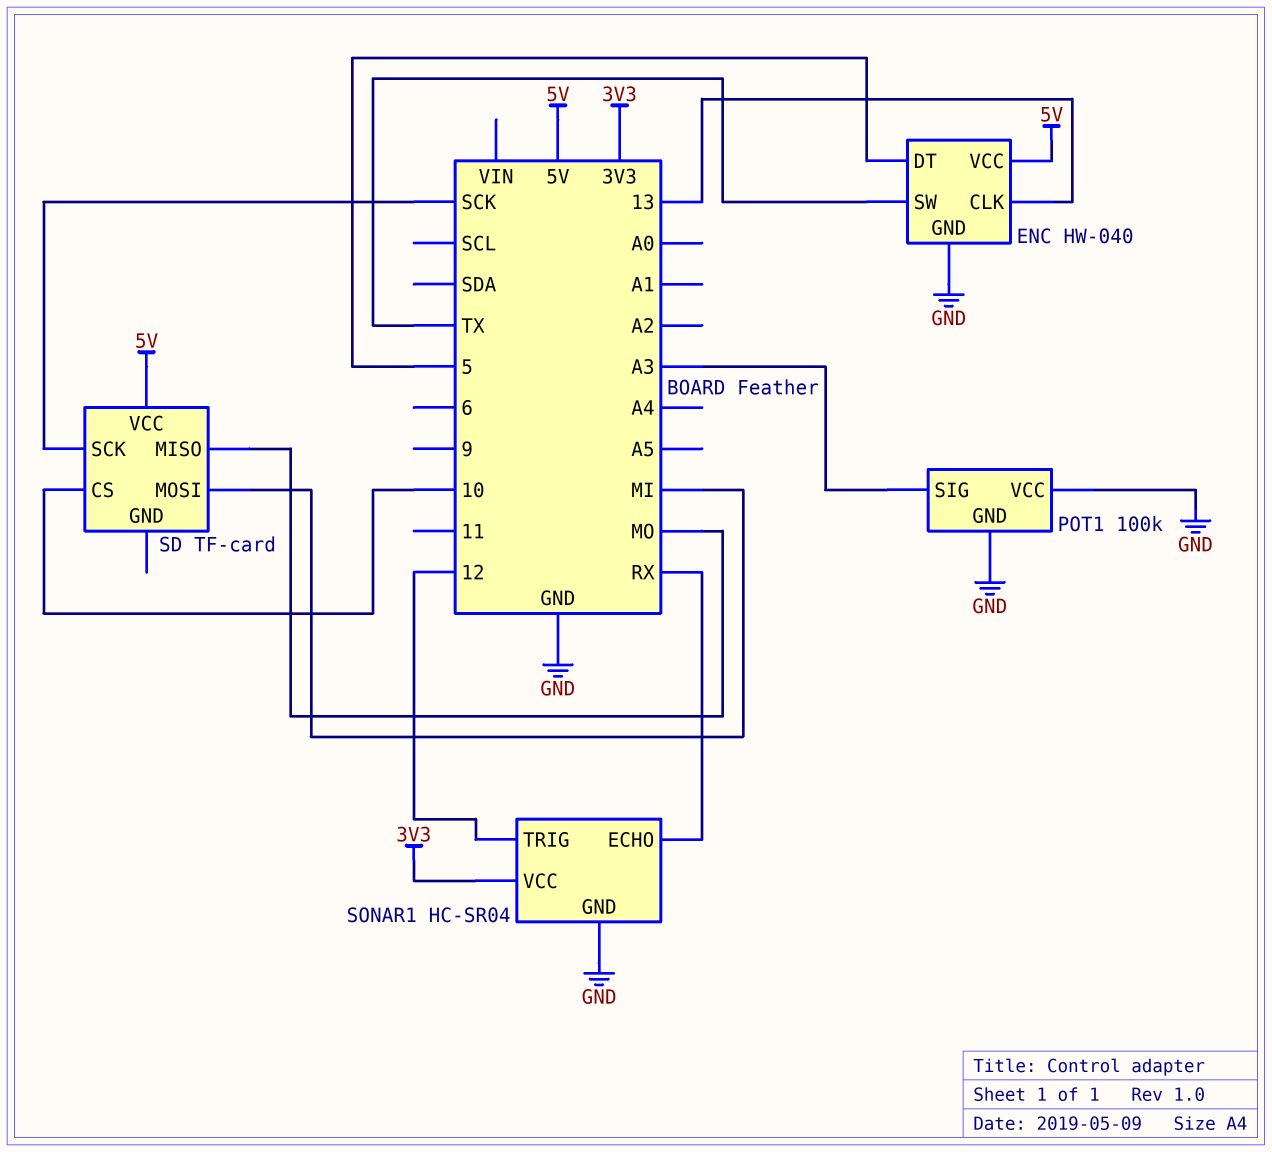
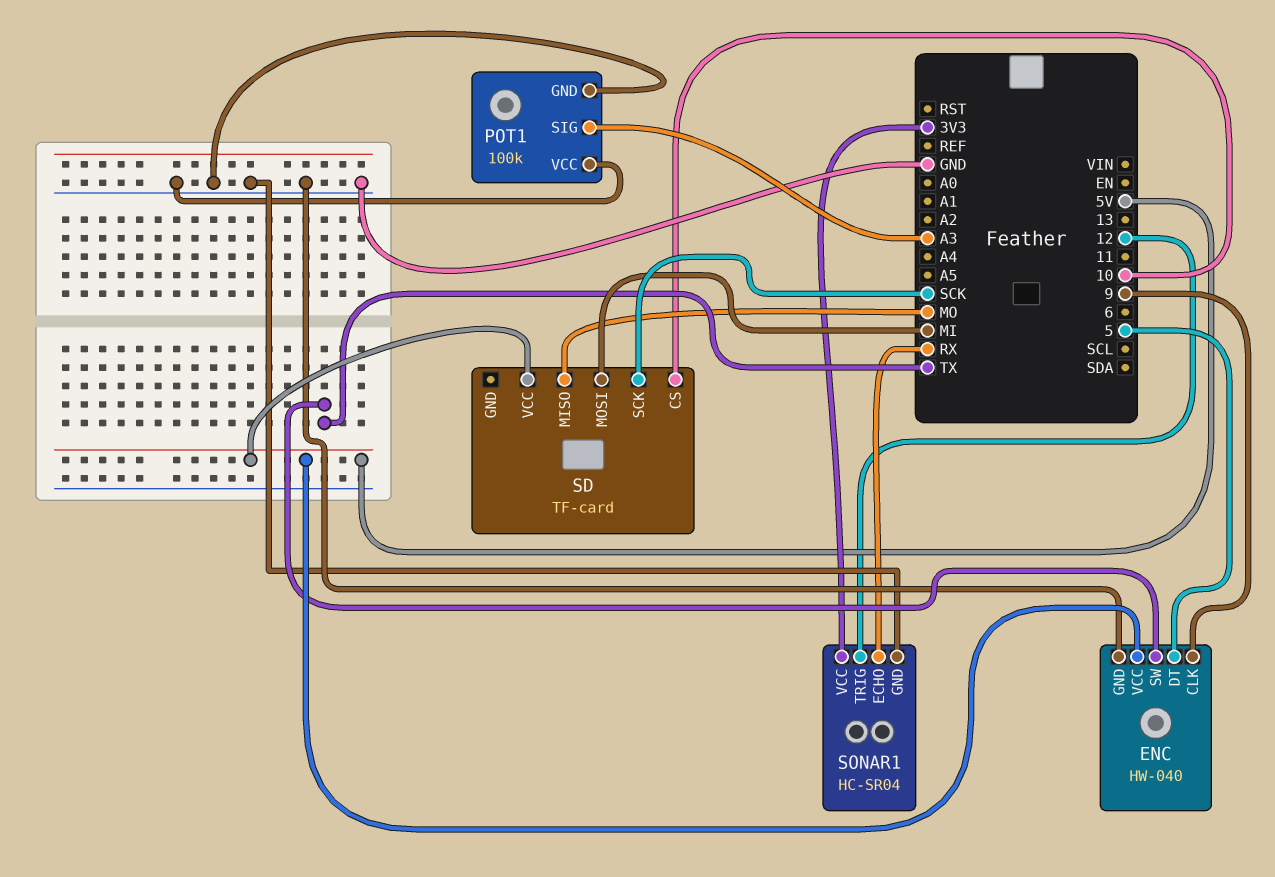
ENC pin CLK: 13 -> 9

